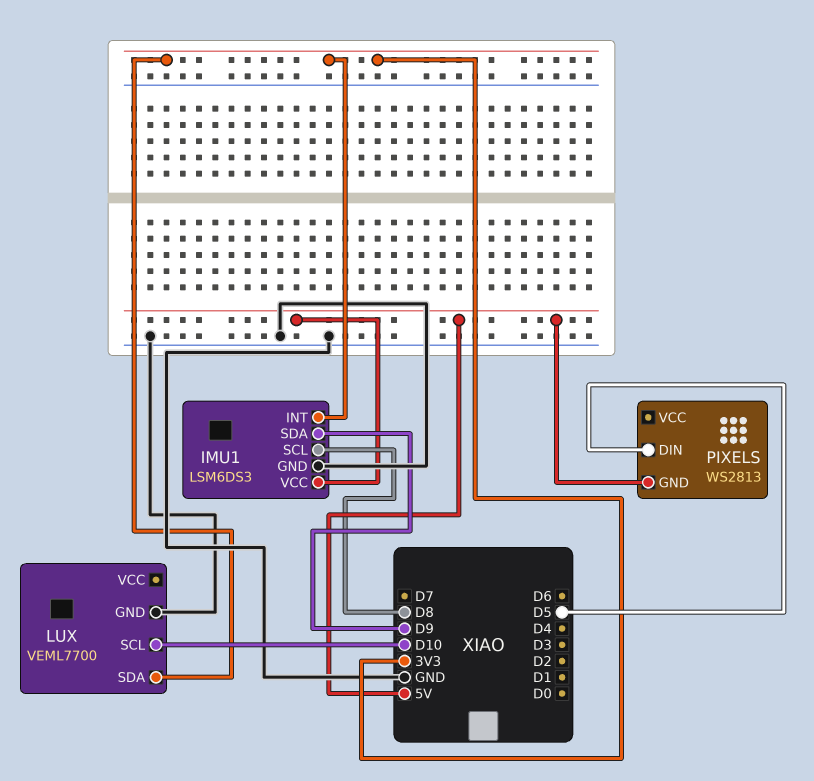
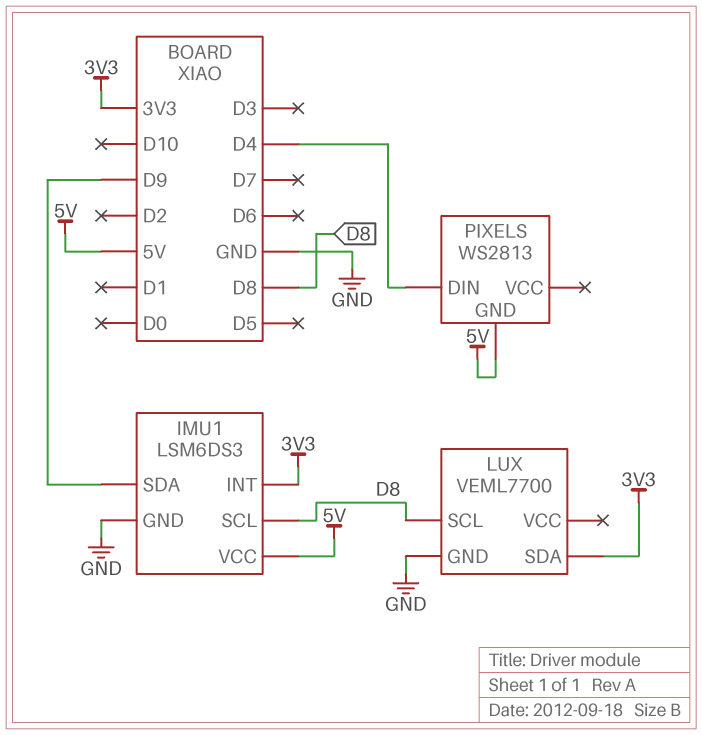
LUX pin SCL: D10 -> D8
PIXELS pin DIN: D5 -> D4

